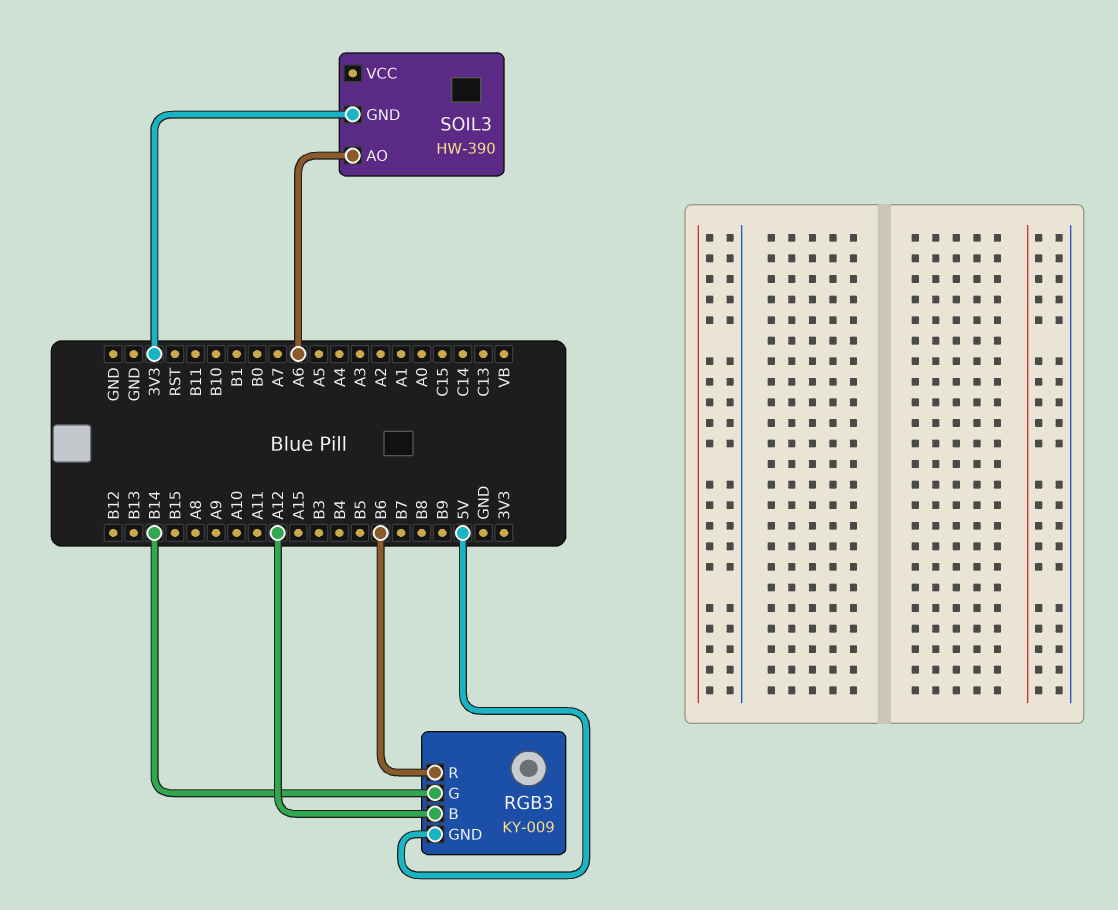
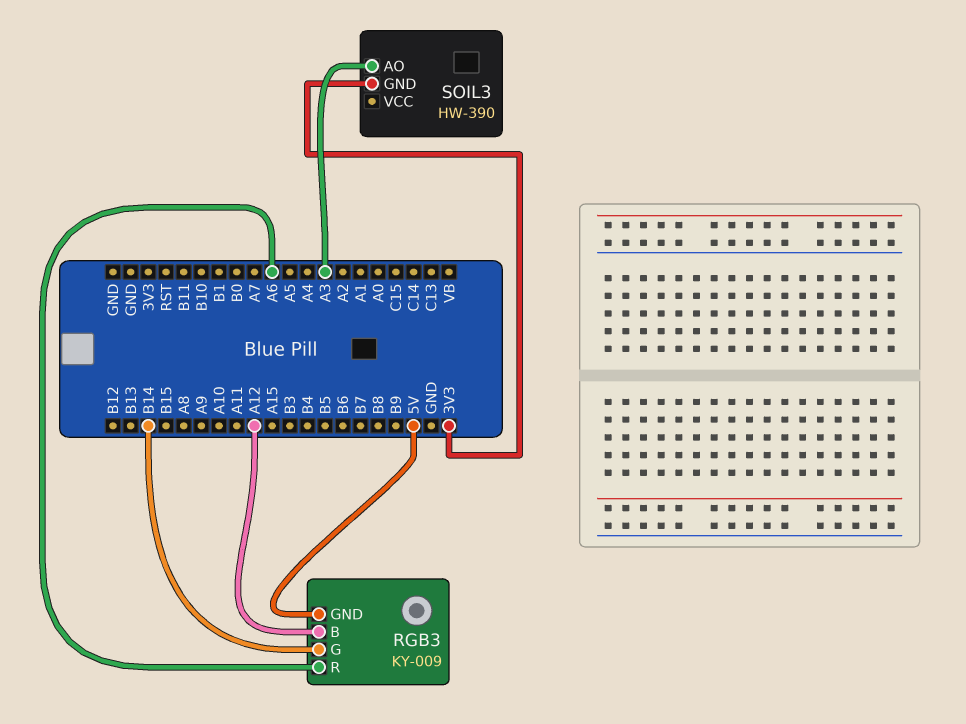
RGB3 pin R: B6 -> A6
SOIL3 pin AO: A6 -> A3

